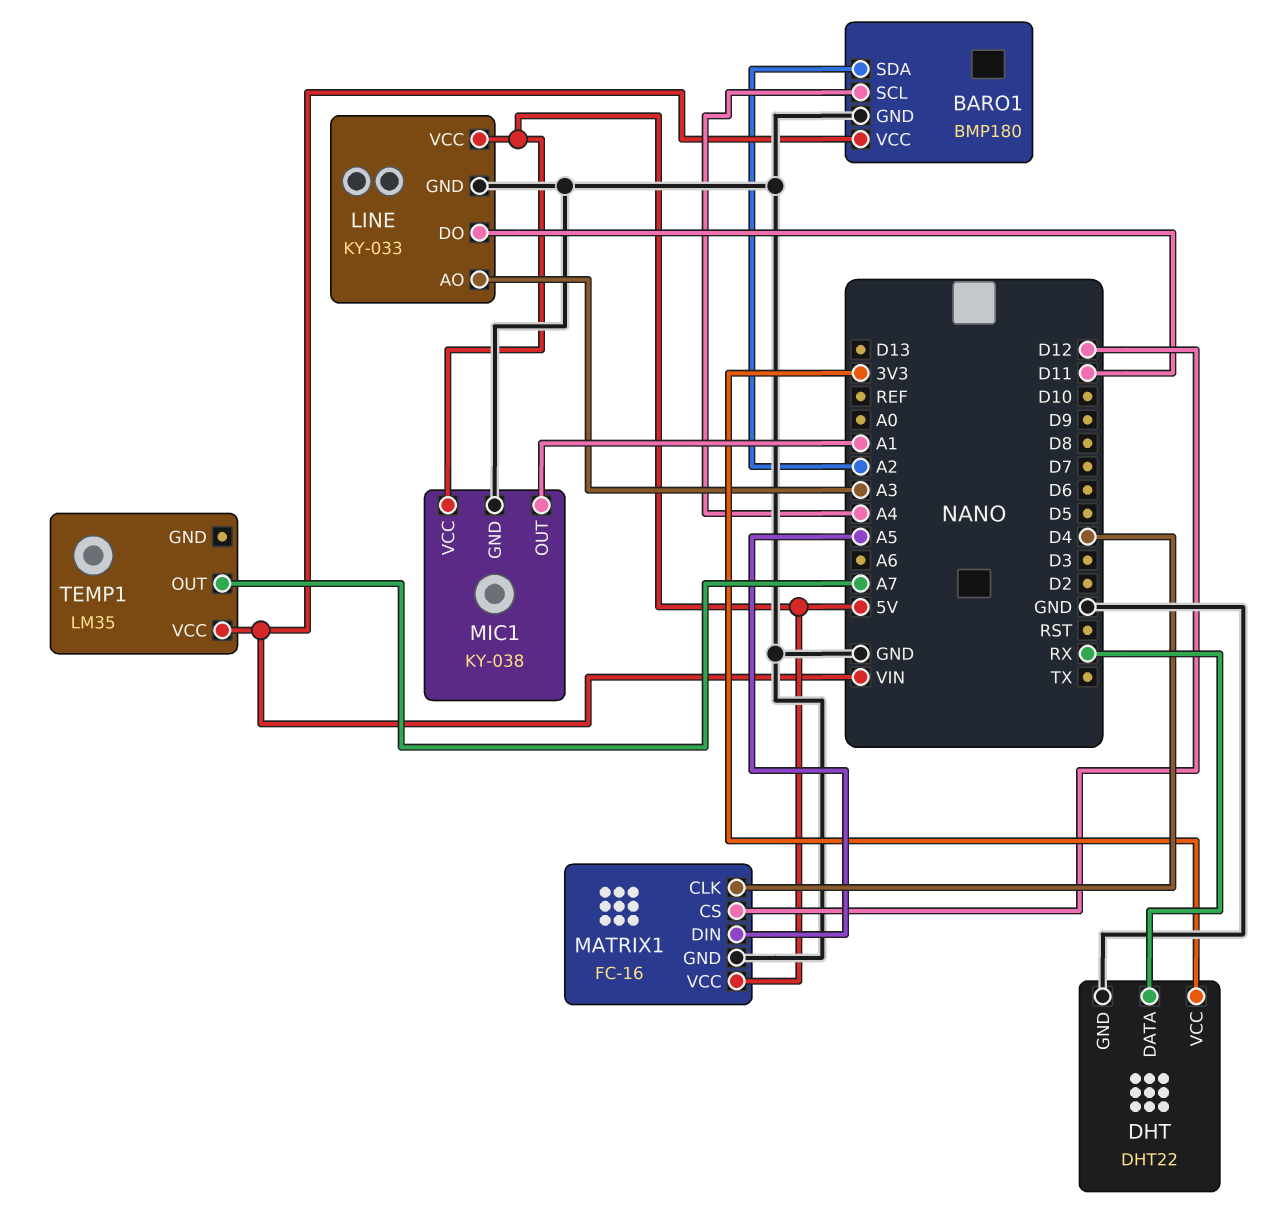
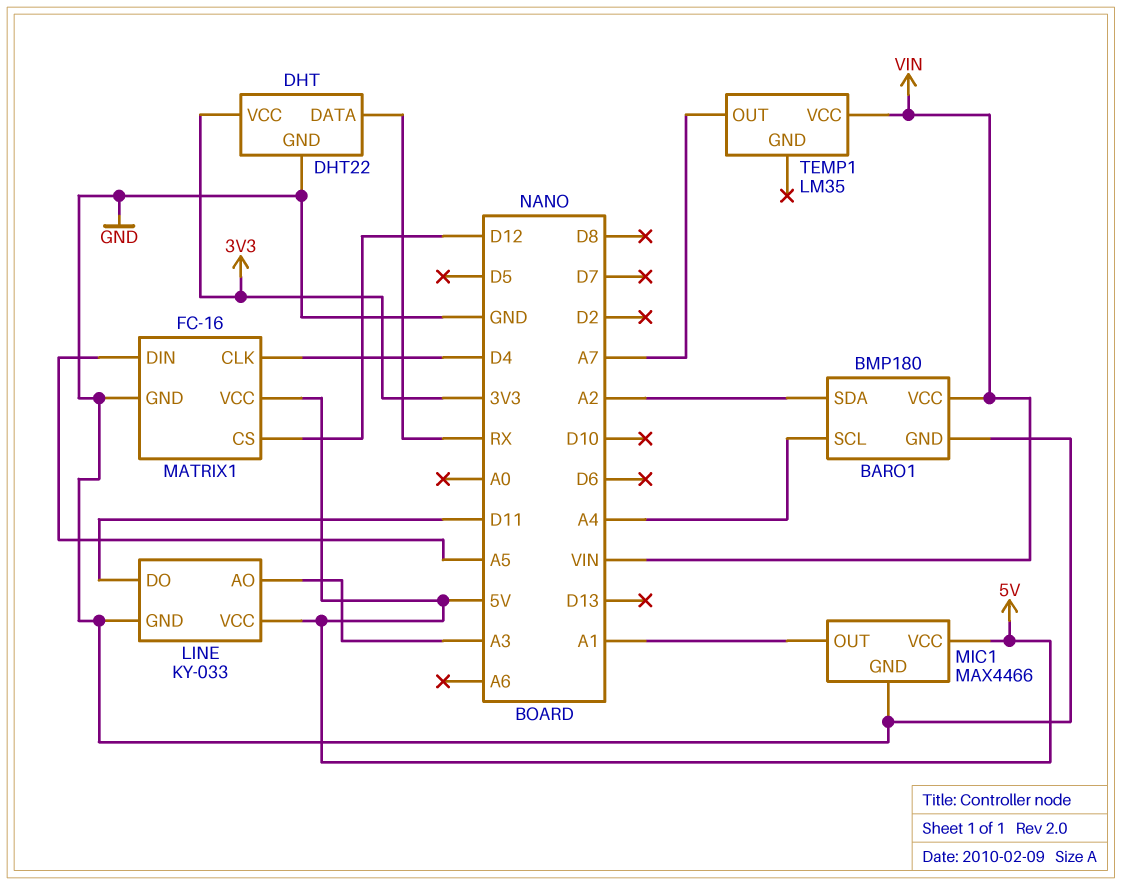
MIC1: KY-038 -> MAX4466

